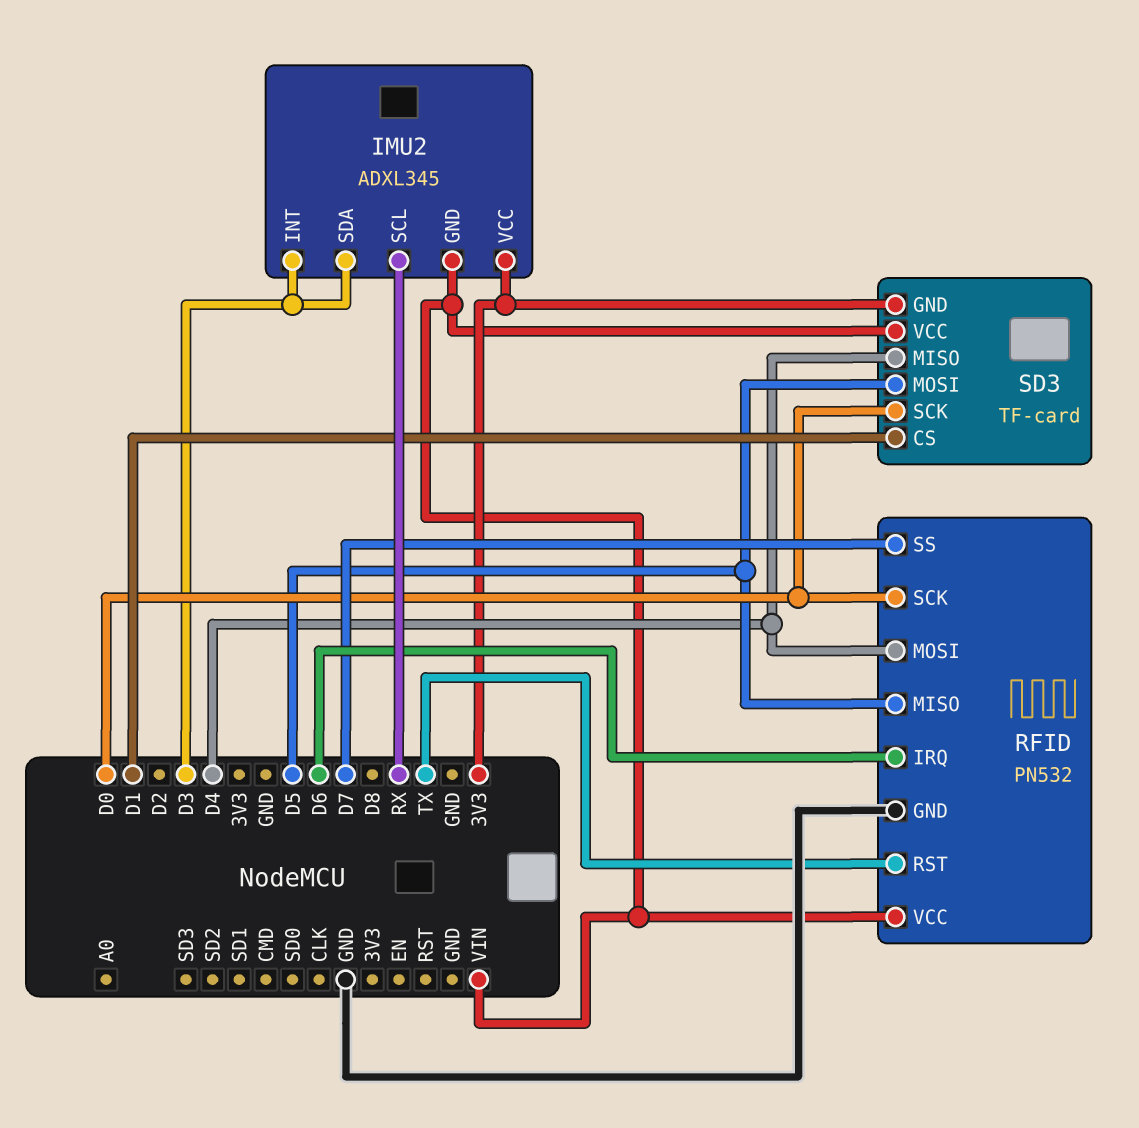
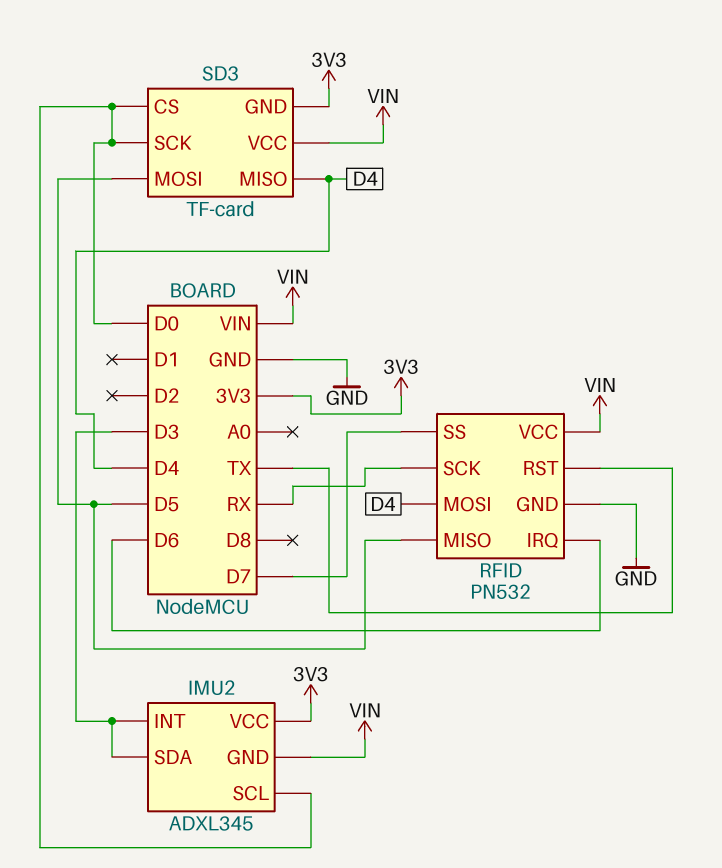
IMU2 pin SCL: RX -> D0
RFID pin SCK: D0 -> RX
SD3 pin CS: D1 -> D0

